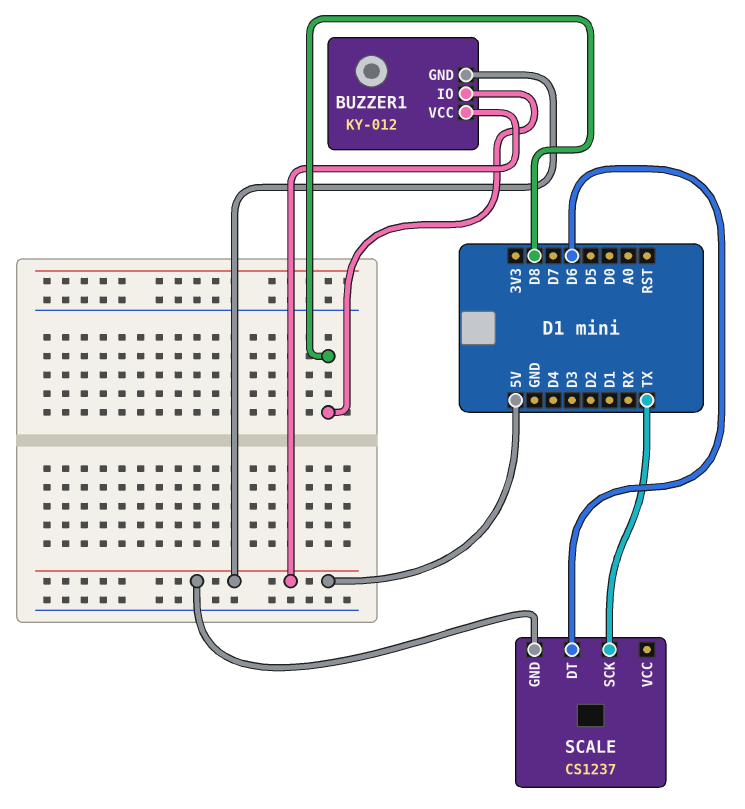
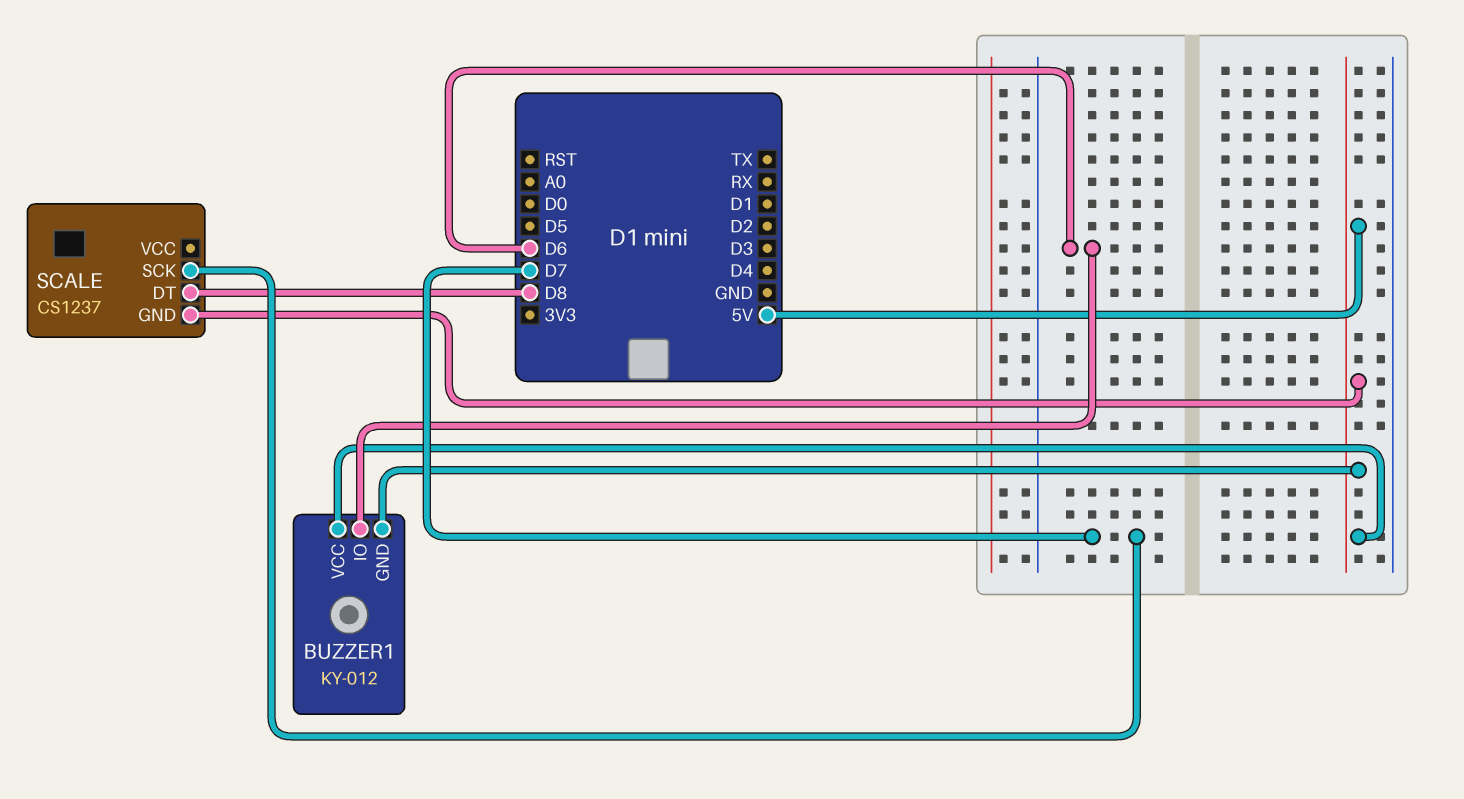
BUZZER1 pin IO: D8 -> D6
SCALE pin DT: D6 -> D8
SCALE pin SCK: TX -> D7

